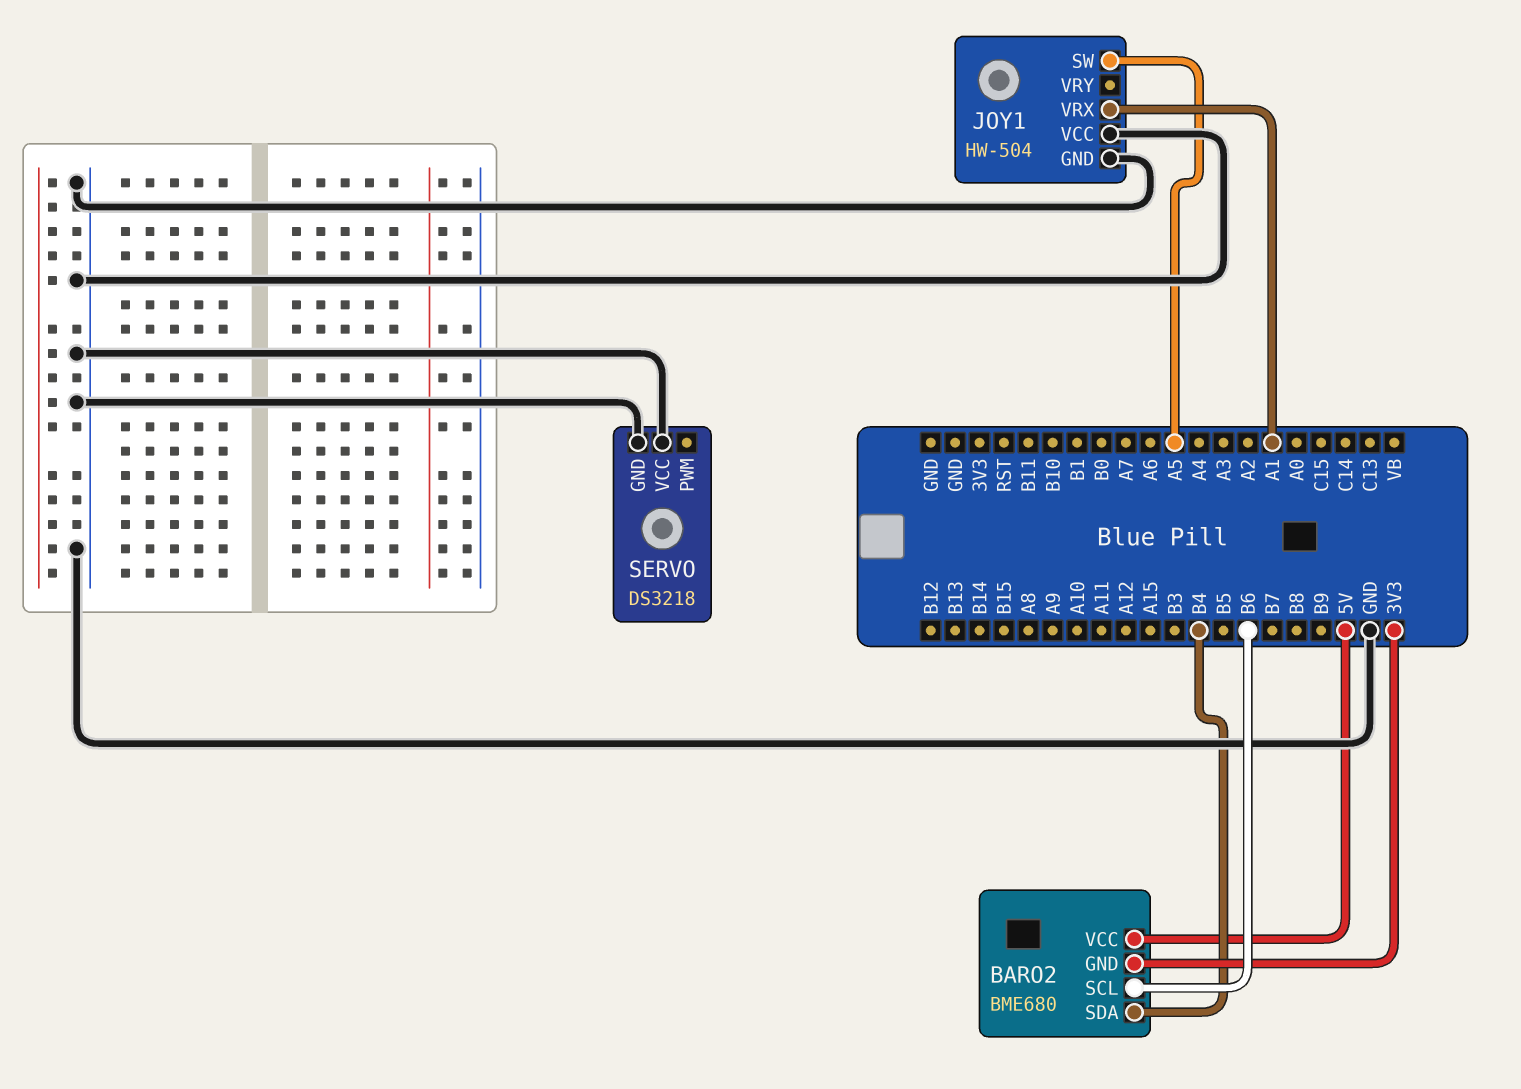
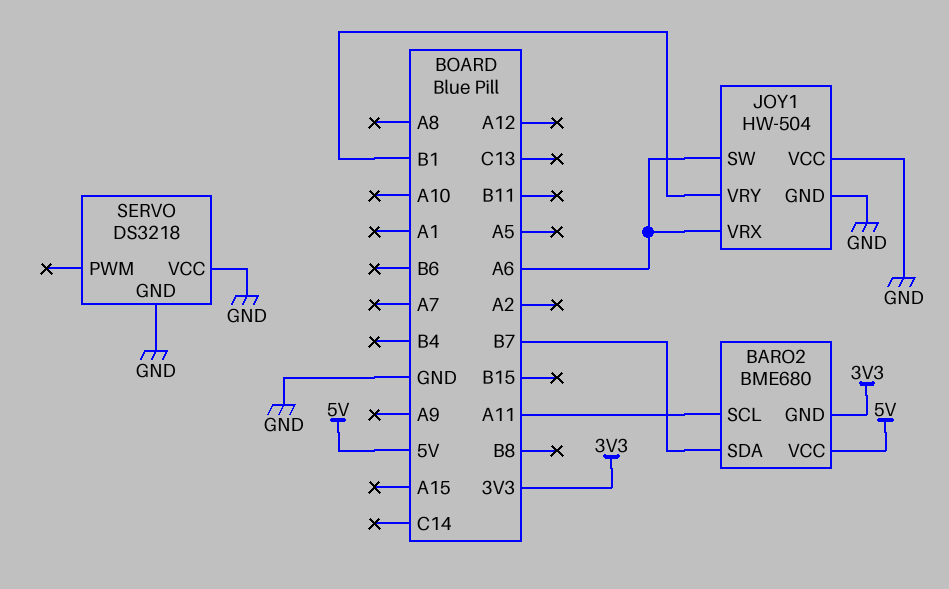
BARO2 pin SCL: B6 -> A11
BARO2 pin SDA: B4 -> B7
JOY1 pin SW: A5 -> A6
JOY1 pin VRX: A1 -> A6
JOY1 pin VRY: none -> B1

